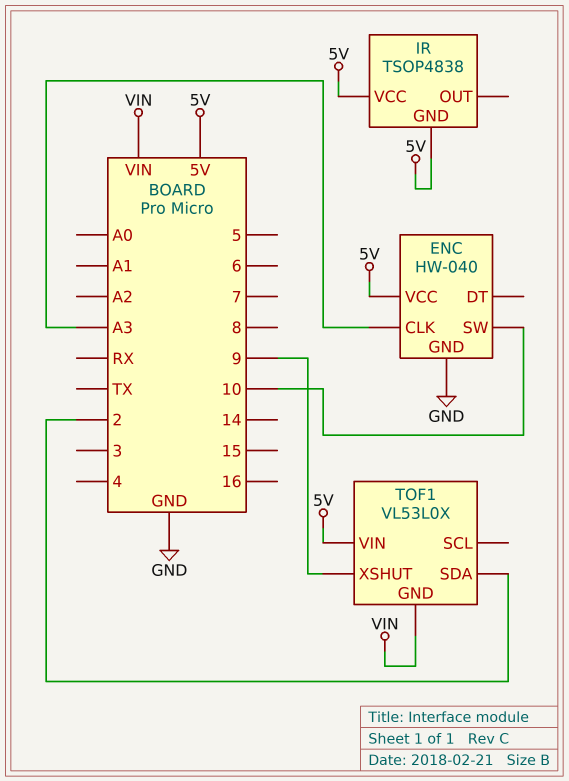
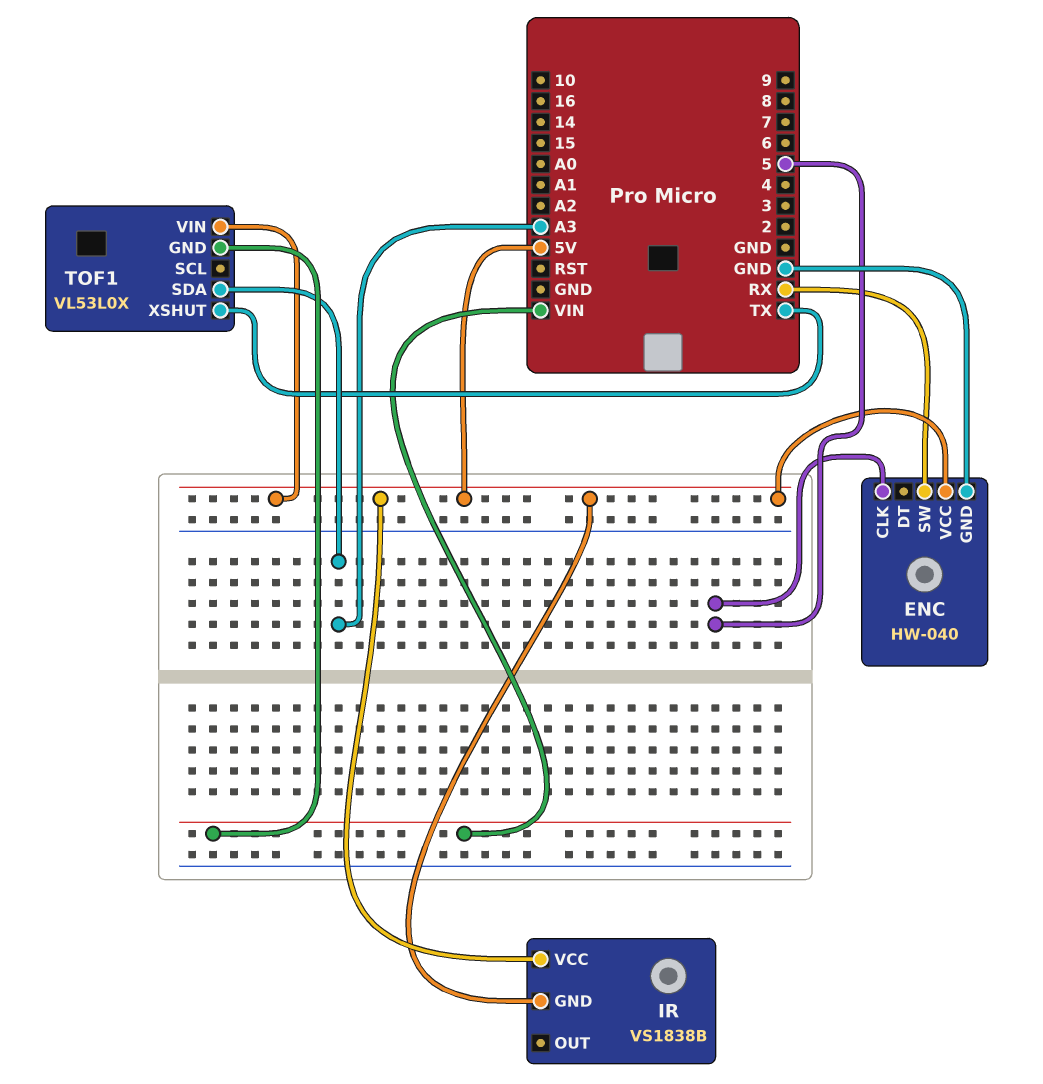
ENC pin CLK: A3 -> 5
ENC pin SW: 10 -> RX
IR: TSOP4838 -> VS1838B
TOF1 pin SDA: 2 -> A3
TOF1 pin XSHUT: 9 -> TX

